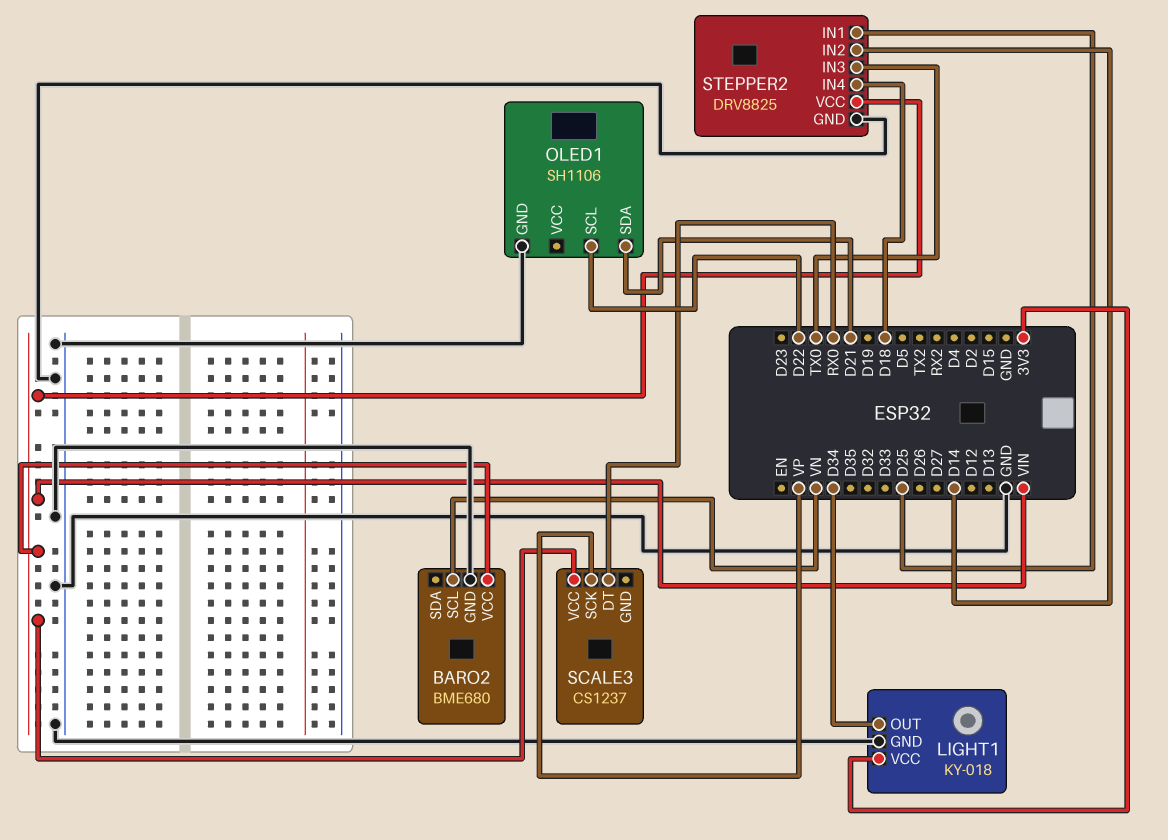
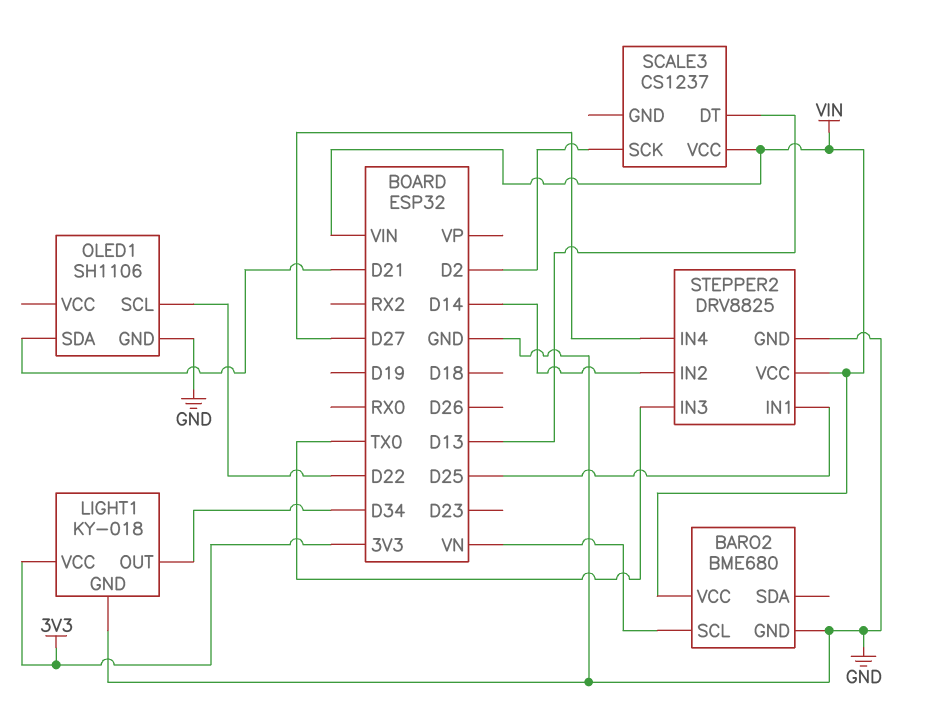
SCALE3 pin DT: RX0 -> D13
SCALE3 pin SCK: VP -> D2
STEPPER2 pin IN4: D18 -> D27

